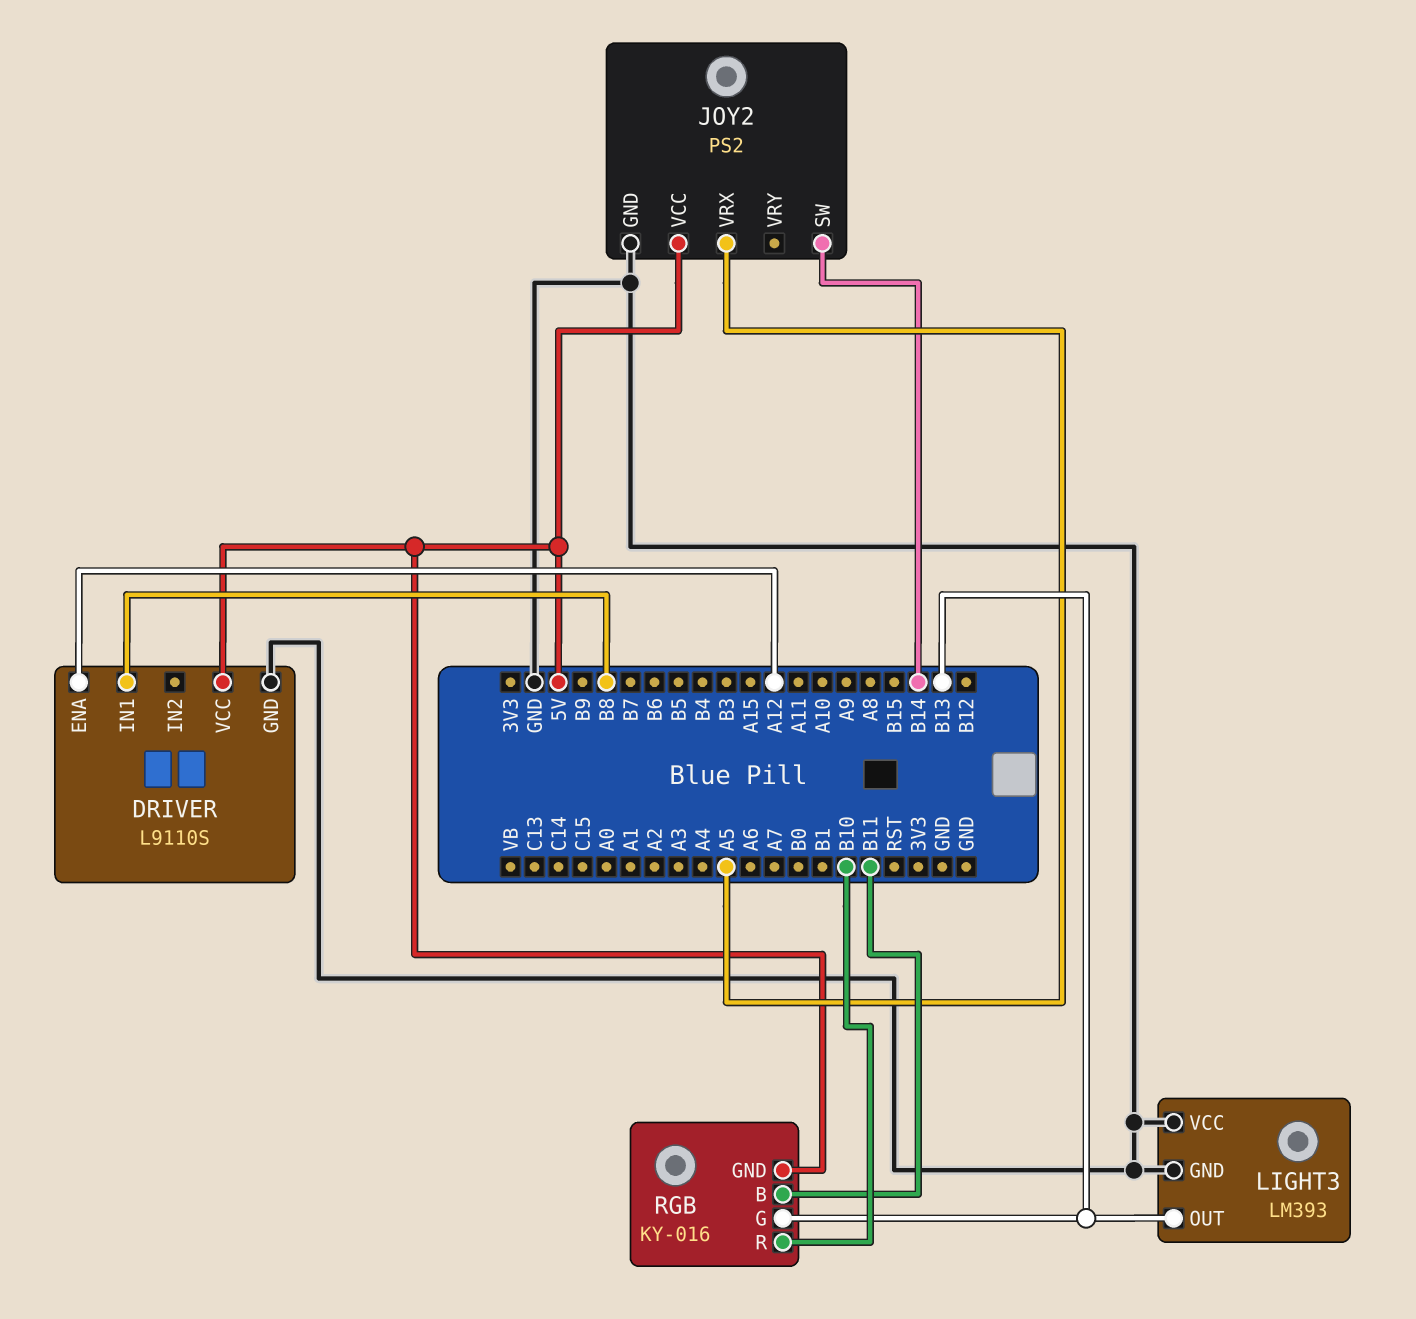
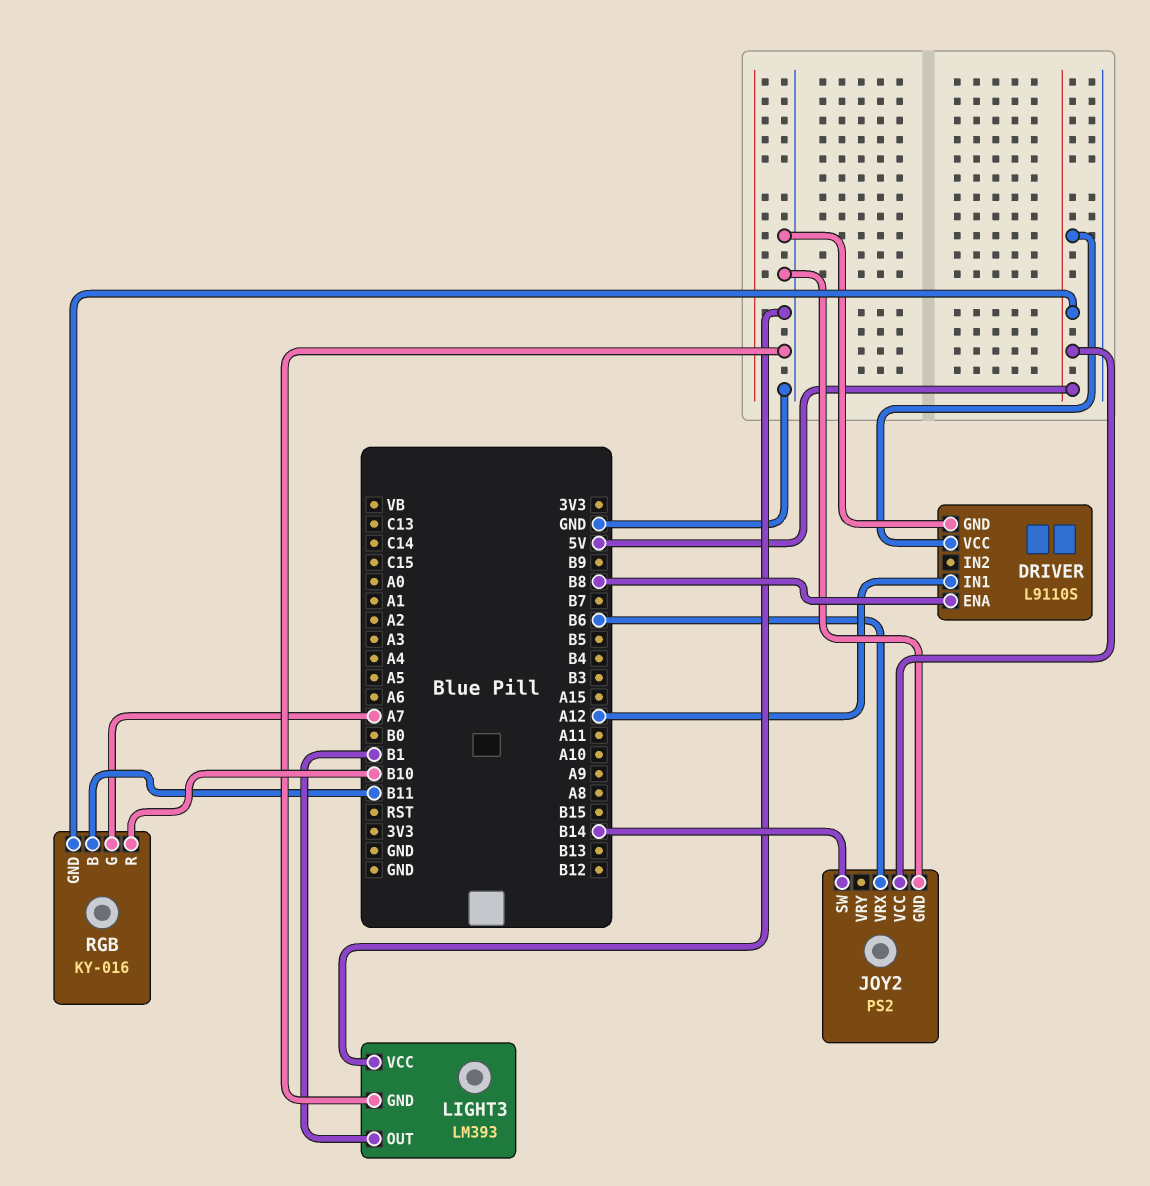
DRIVER pin ENA: A12 -> B8
DRIVER pin IN1: B8 -> A12
JOY2 pin VRX: A5 -> B6
LIGHT3 pin OUT: B13 -> B1
RGB pin G: B13 -> A7

